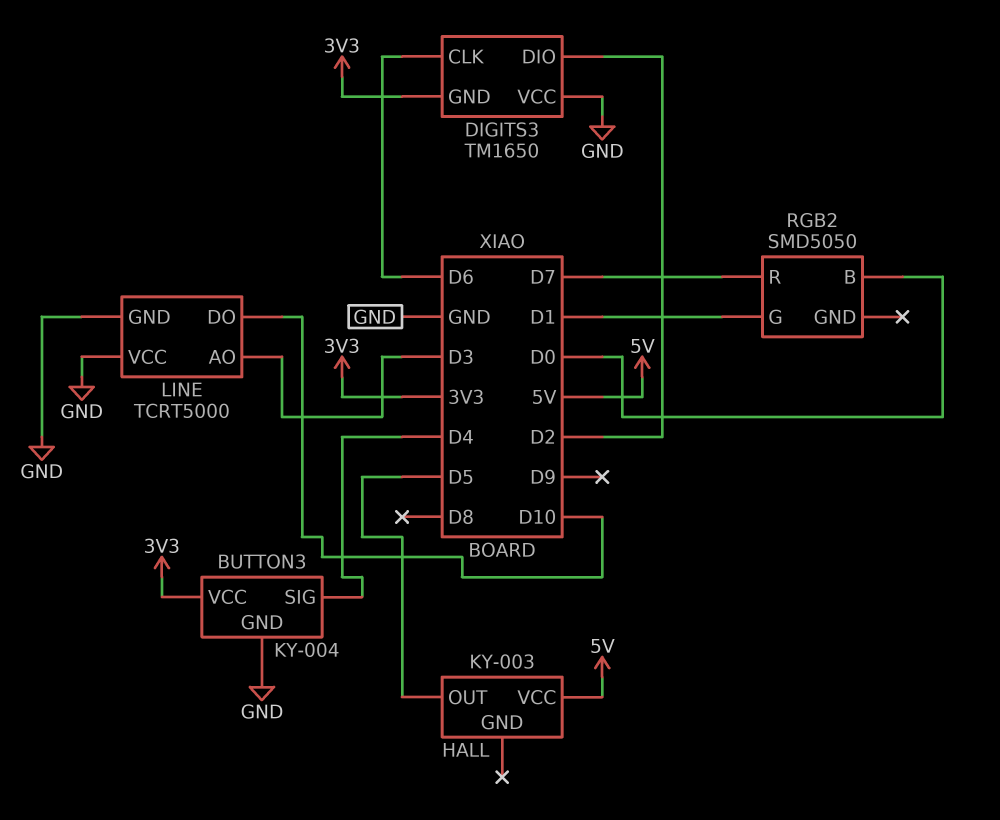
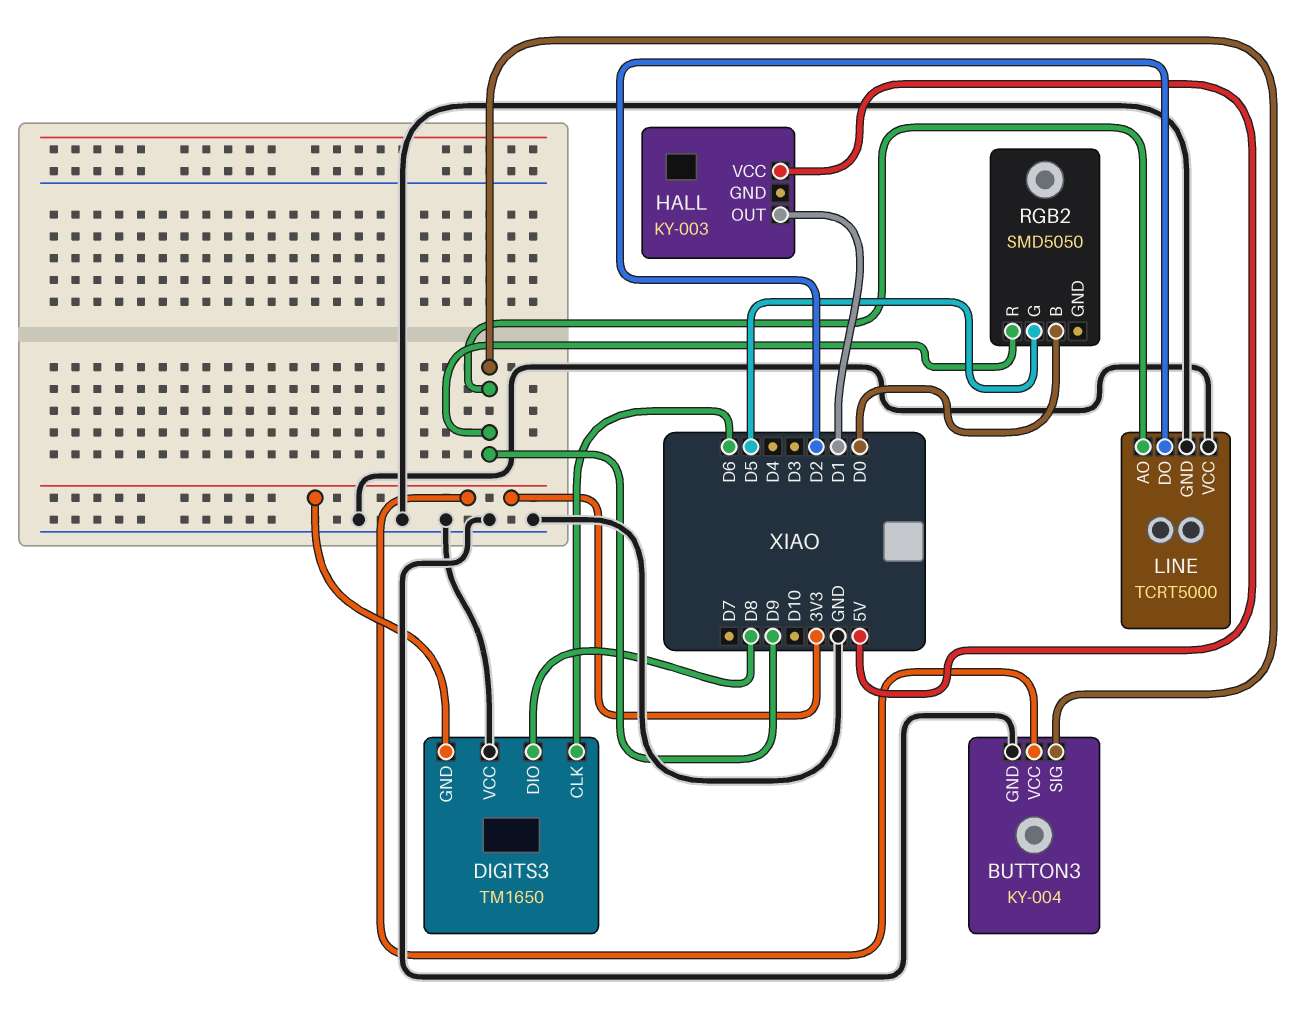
BUTTON3 pin SIG: D4 -> D9
DIGITS3 pin DIO: D2 -> D8
HALL pin OUT: D5 -> D1
LINE pin AO: D3 -> D9
LINE pin DO: D10 -> D2
RGB2 pin G: D1 -> D5
RGB2 pin R: D7 -> D9

